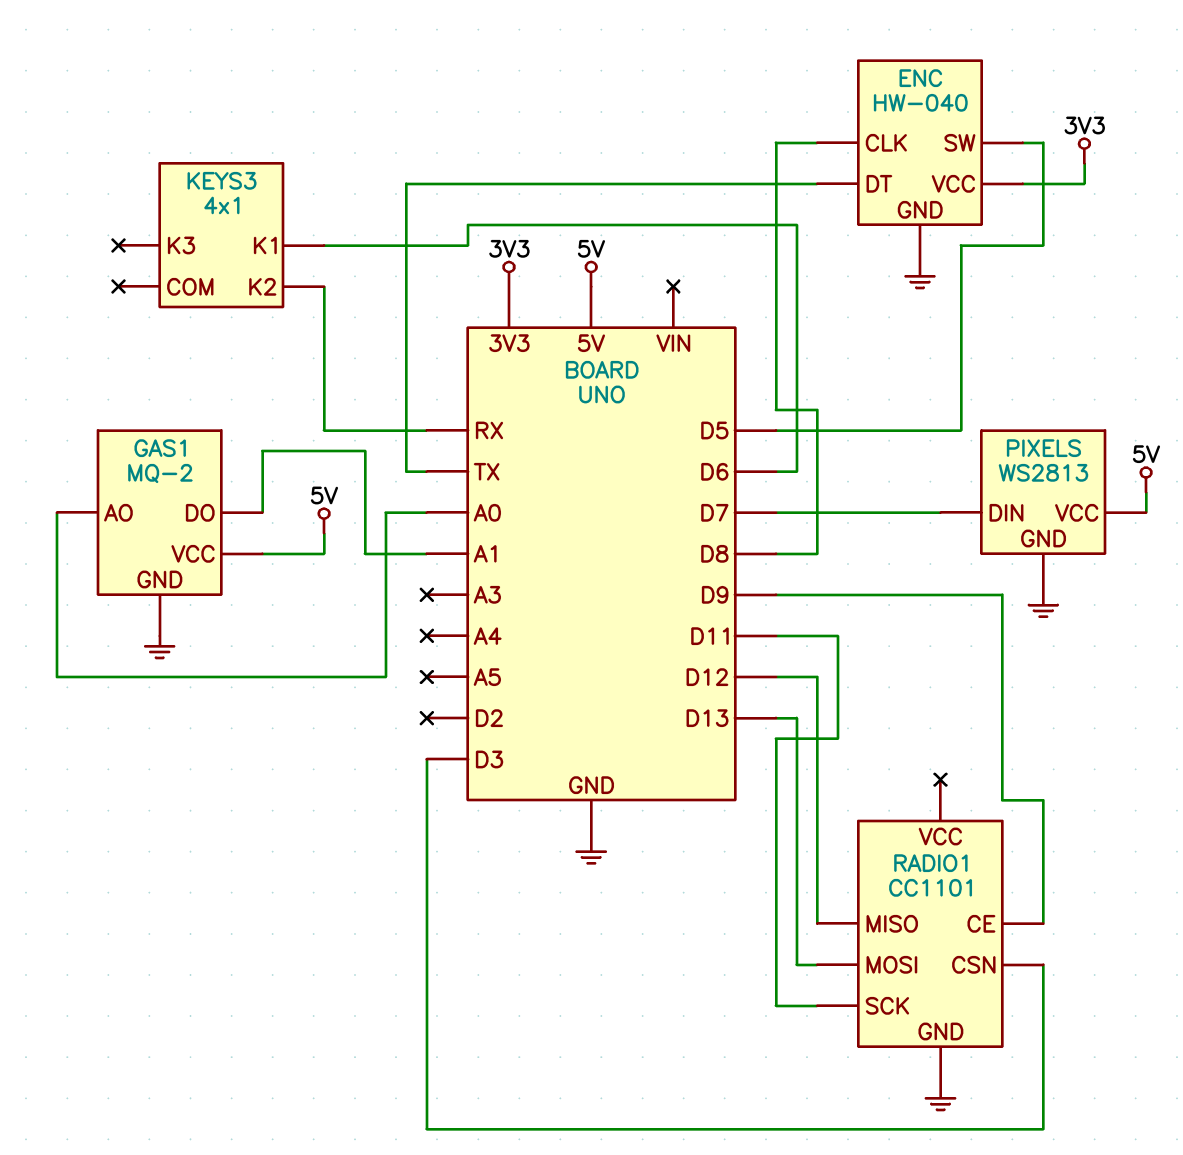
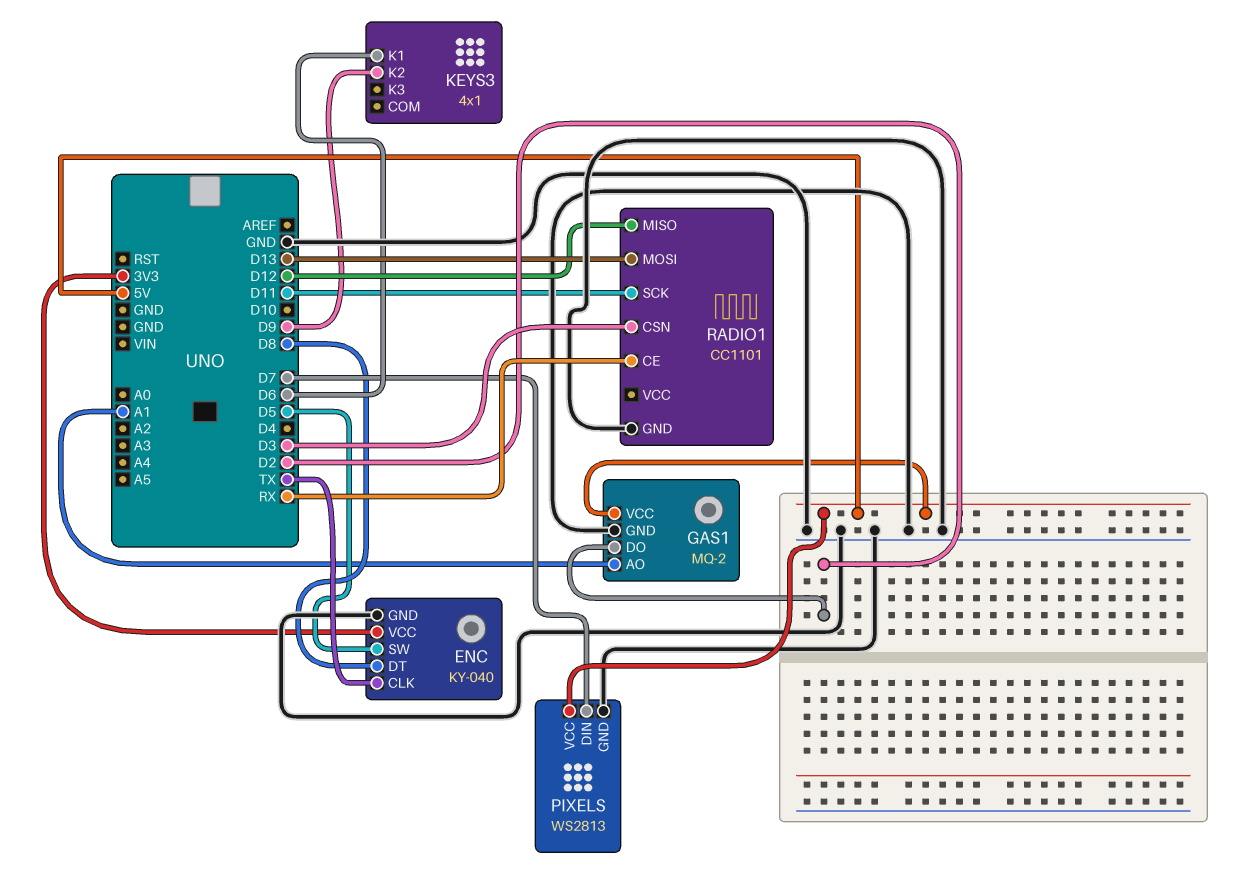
ENC: HW-040 -> KY-040
ENC pin CLK: D8 -> TX
ENC pin DT: TX -> D8
GAS1 pin AO: A0 -> A1
GAS1 pin DO: A1 -> D2
KEYS3 pin K2: RX -> D9
RADIO1 pin CE: D9 -> RX

